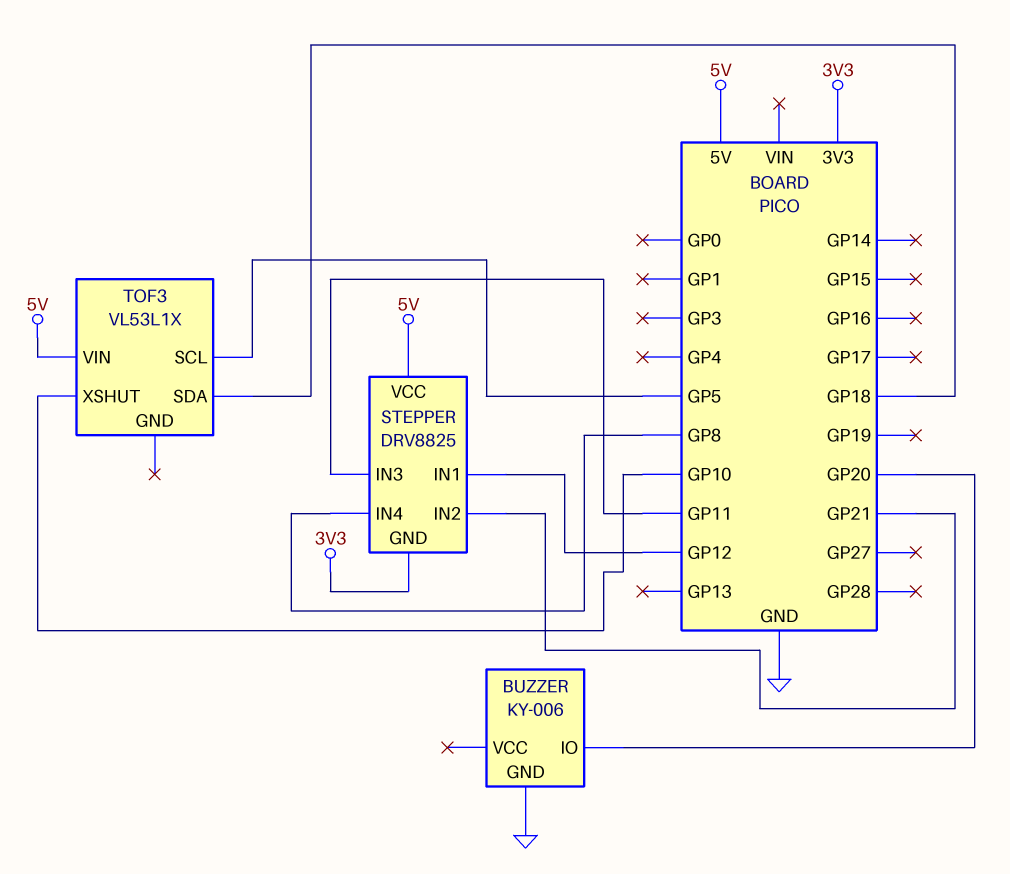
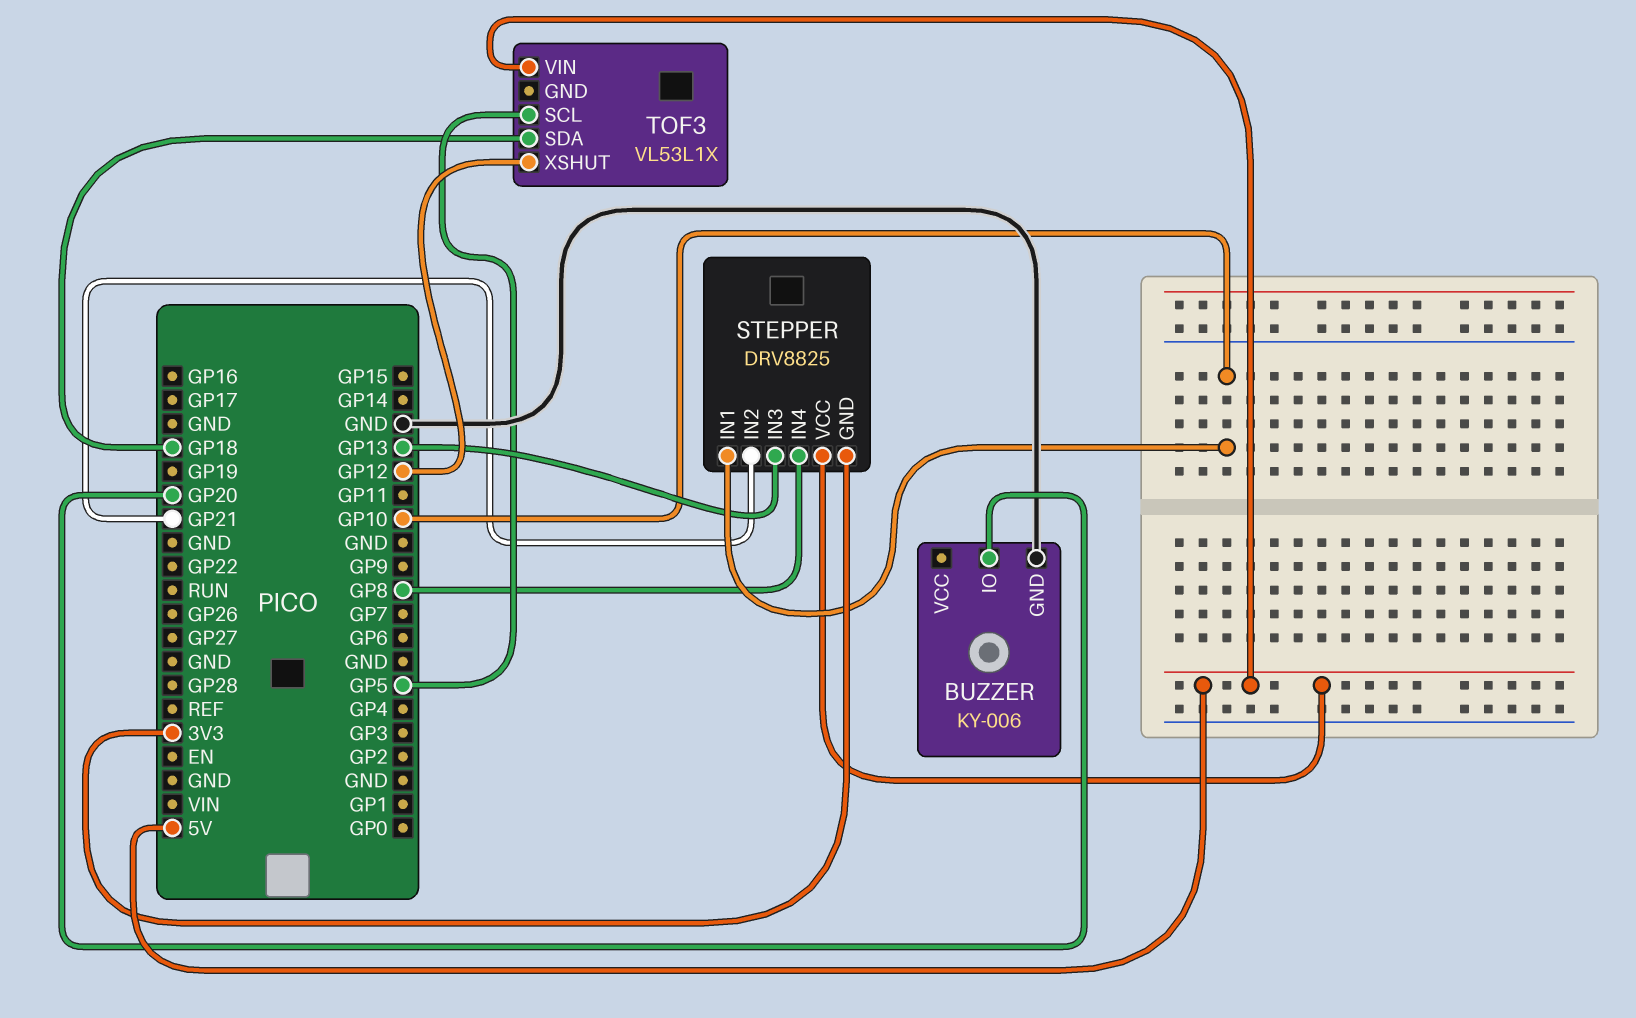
STEPPER pin IN1: GP12 -> GP10
STEPPER pin IN3: GP11 -> GP13
TOF3 pin XSHUT: GP10 -> GP12

